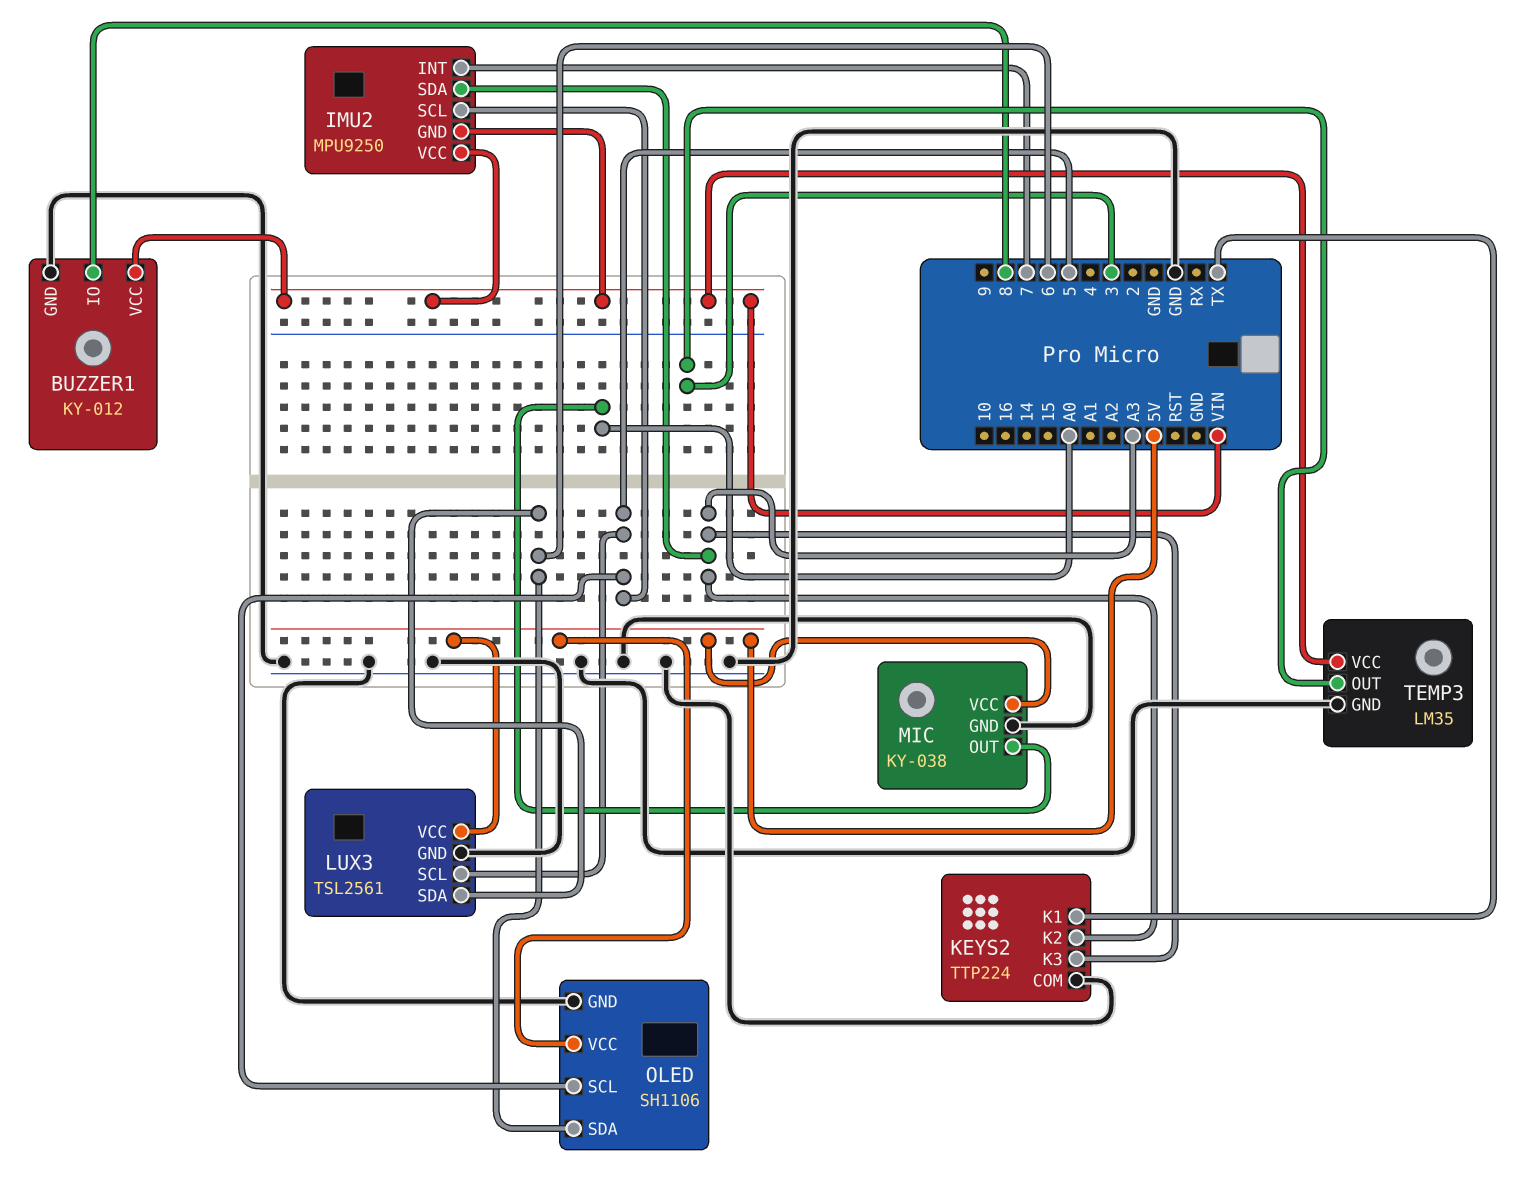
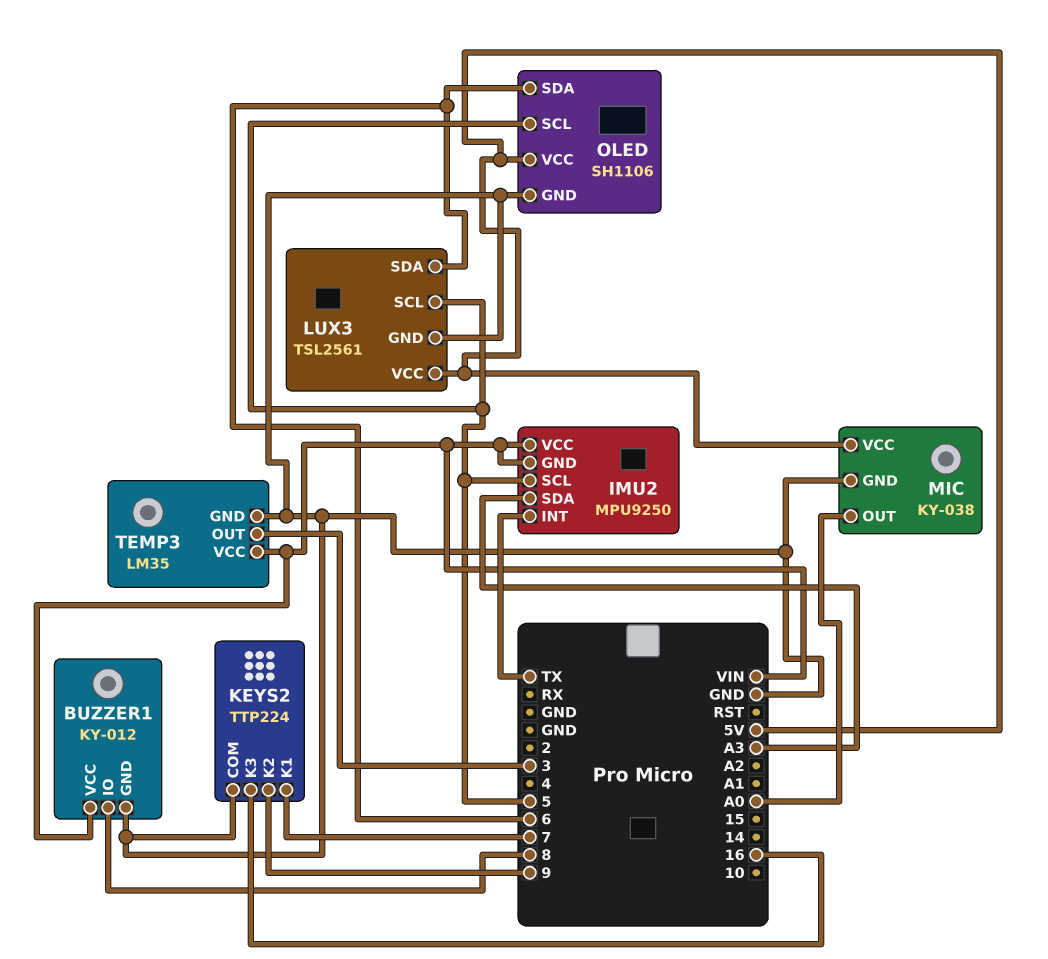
IMU2 pin INT: 7 -> TX
KEYS2 pin K1: TX -> 7
KEYS2 pin K2: A3 -> 9
KEYS2 pin K3: A3 -> 16

